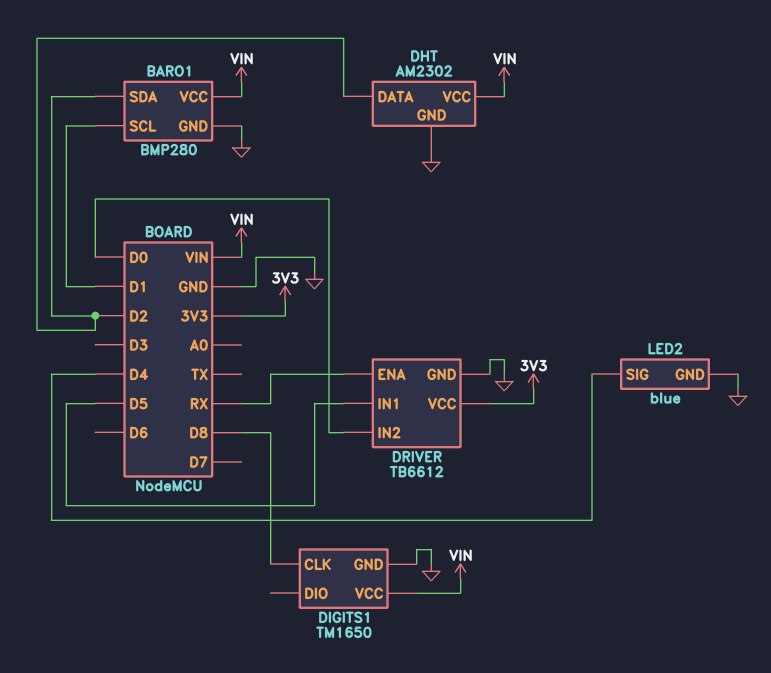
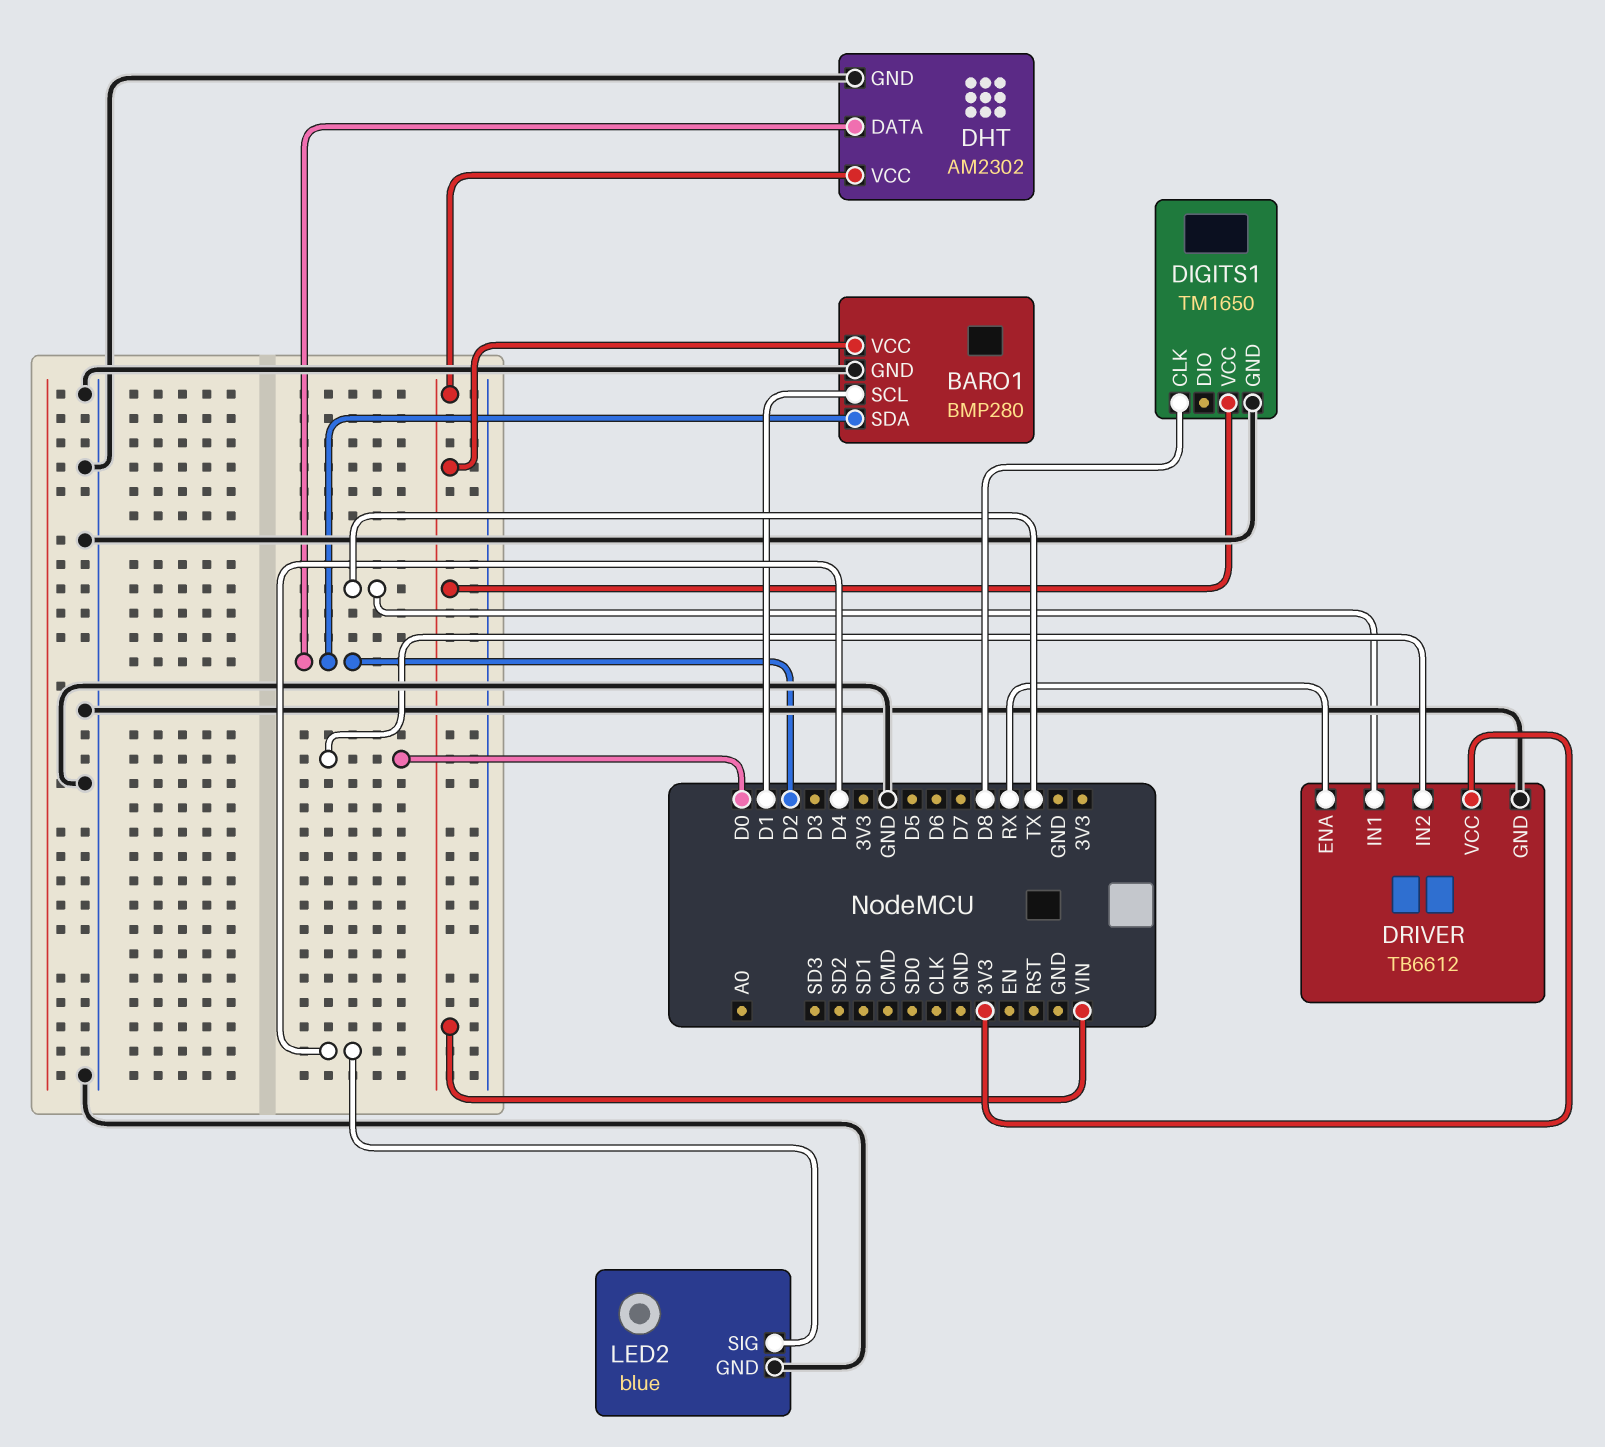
DRIVER pin IN1: D5 -> TX

